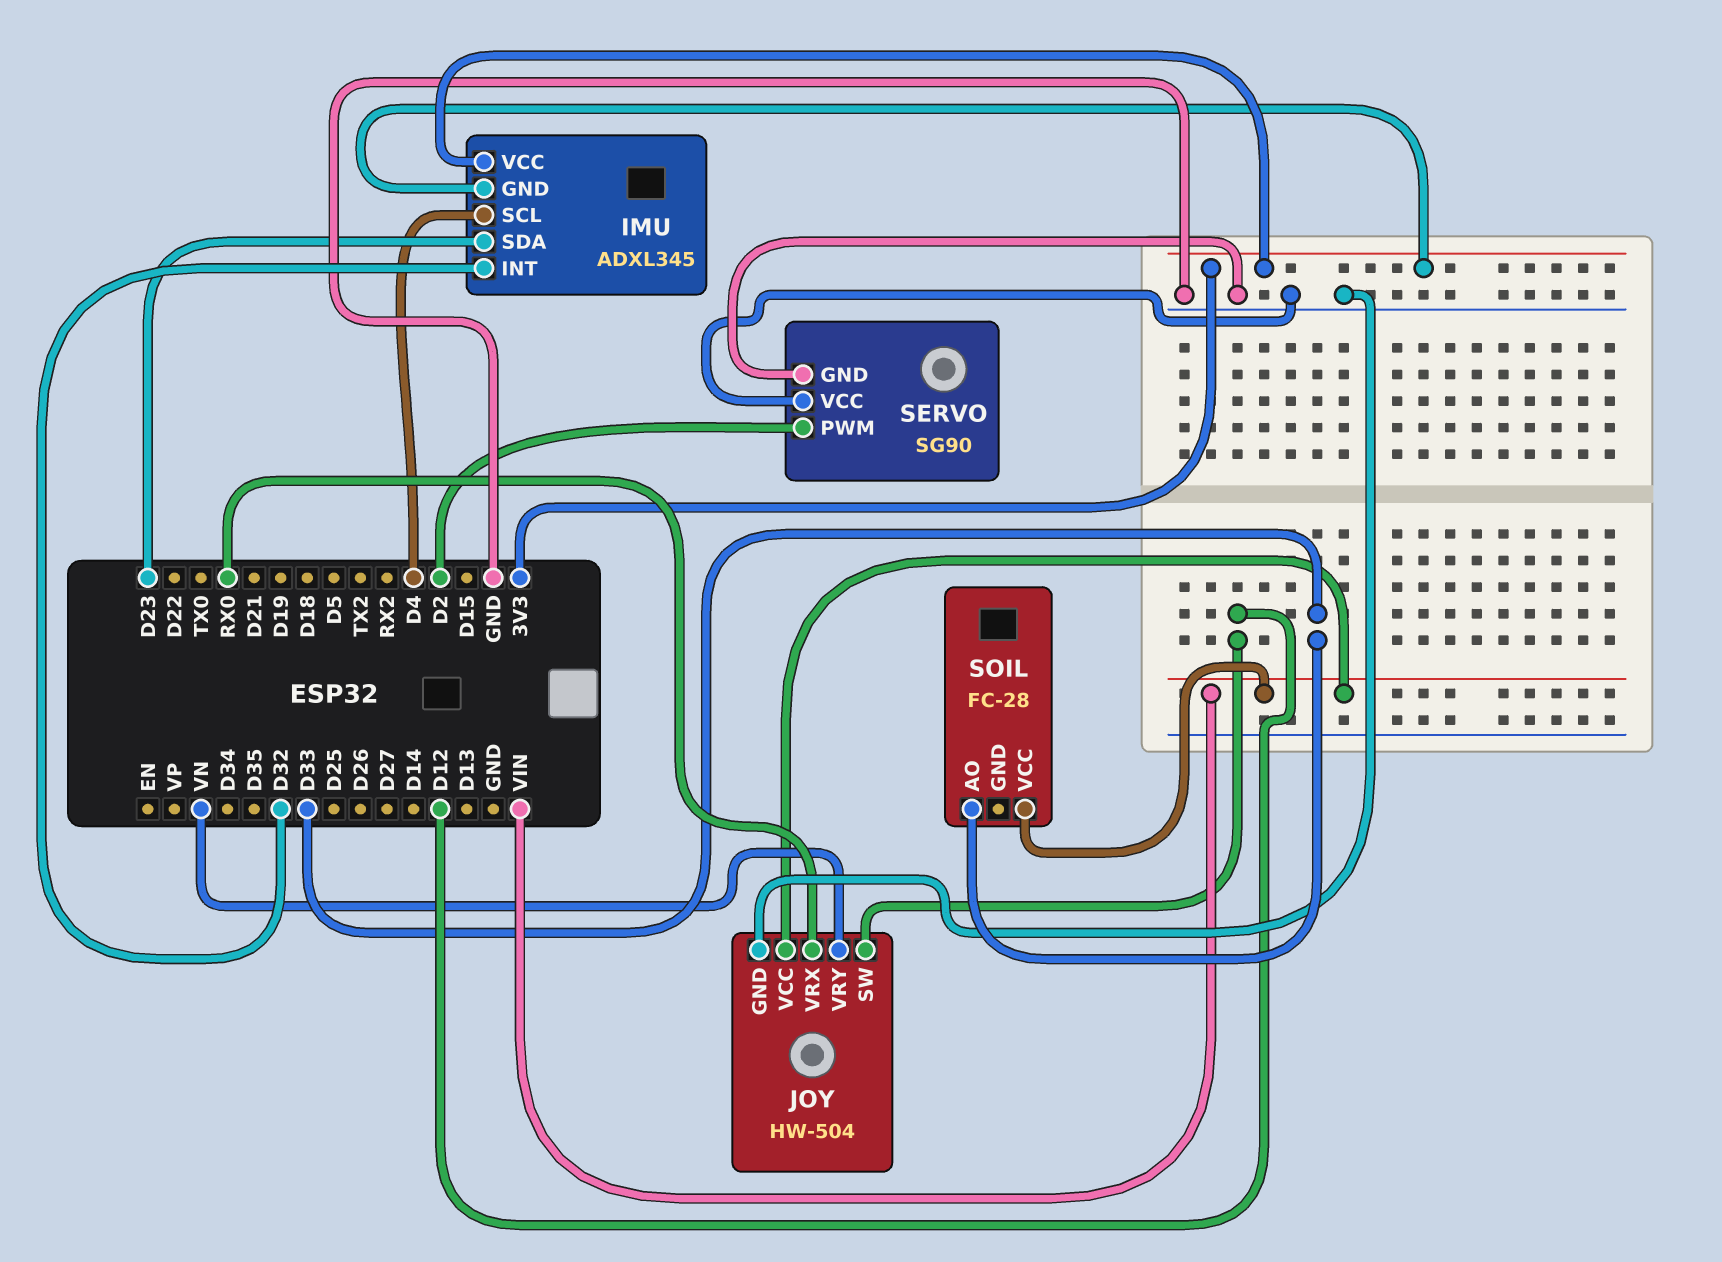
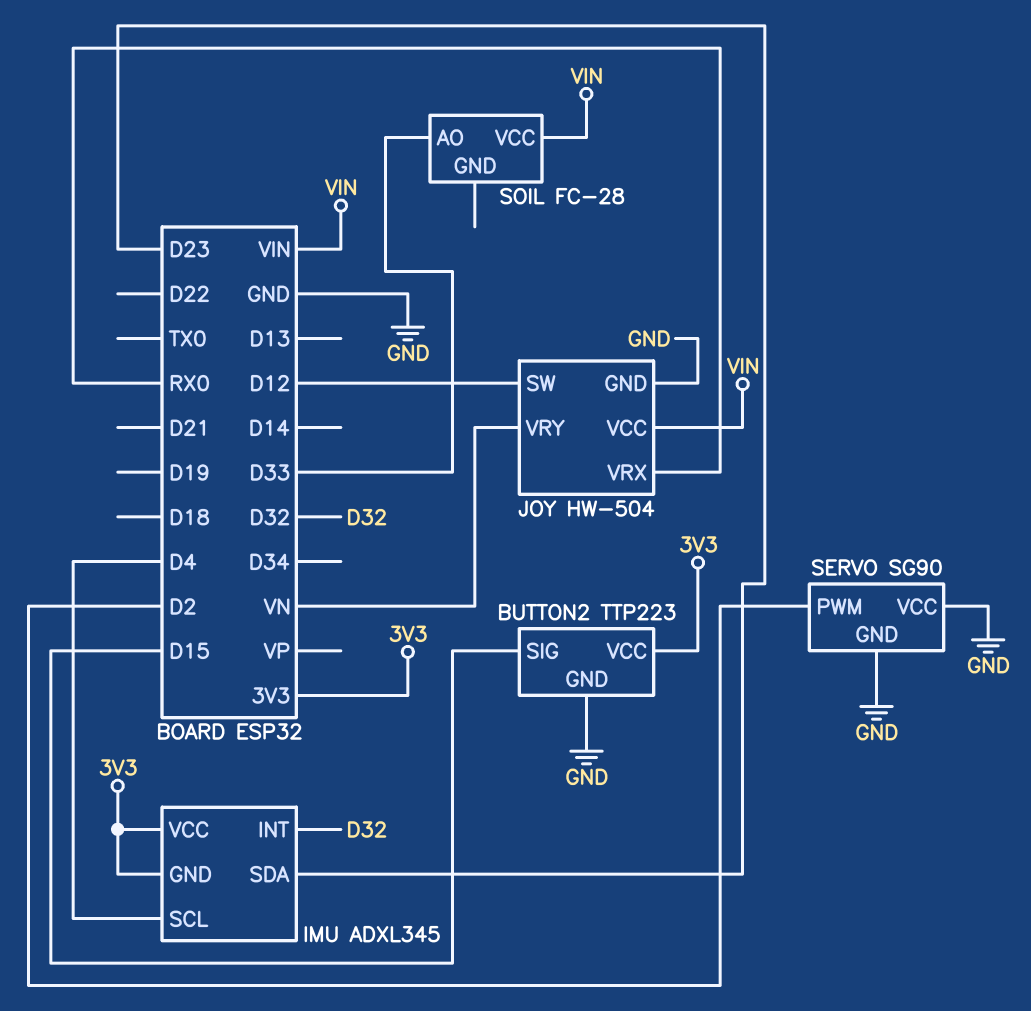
BUTTON2: none -> TTP223
BUTTON2 pin GND: none -> GND
BUTTON2 pin SIG: none -> D15
BUTTON2 pin VCC: none -> 3V3

